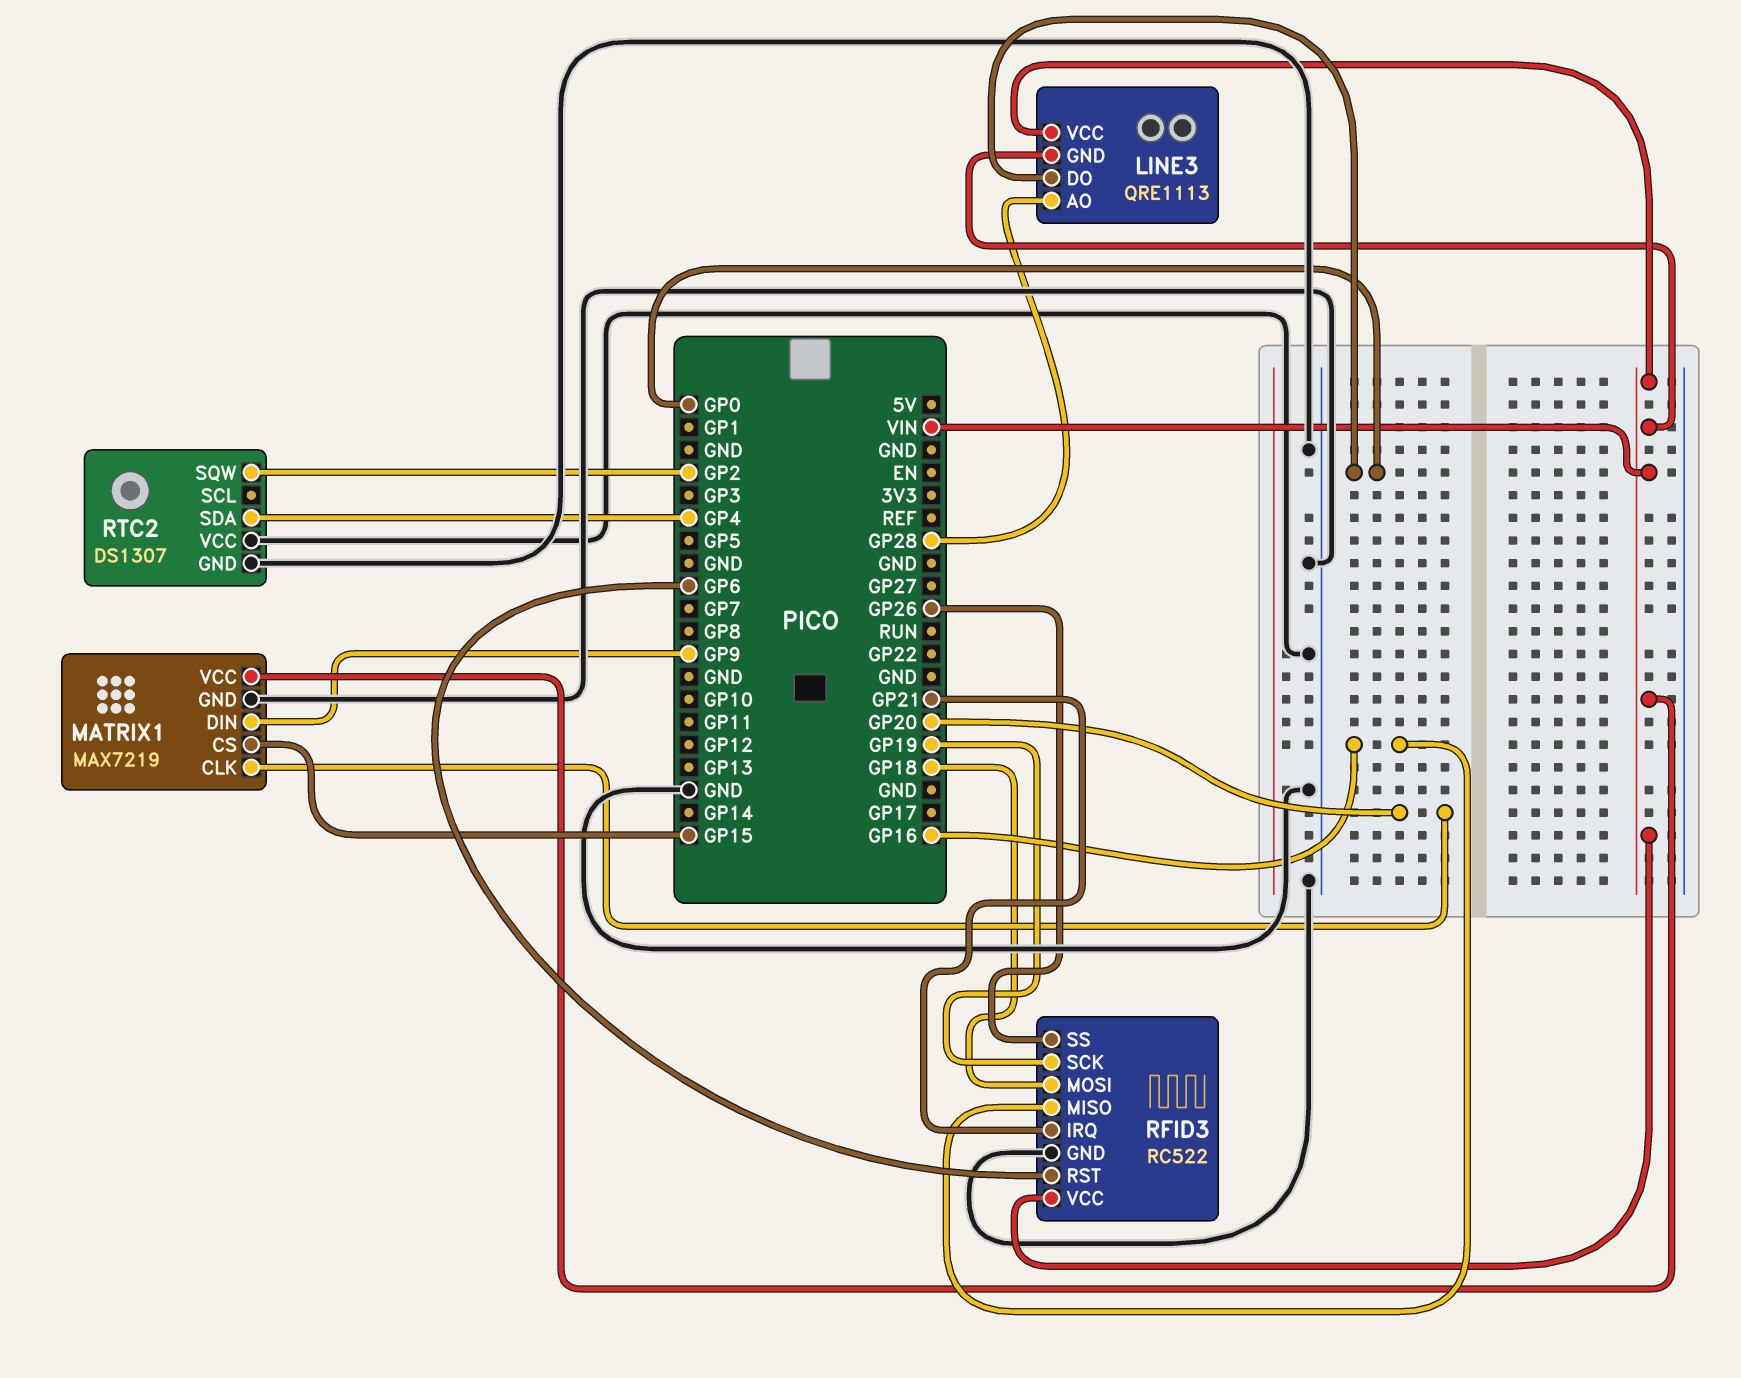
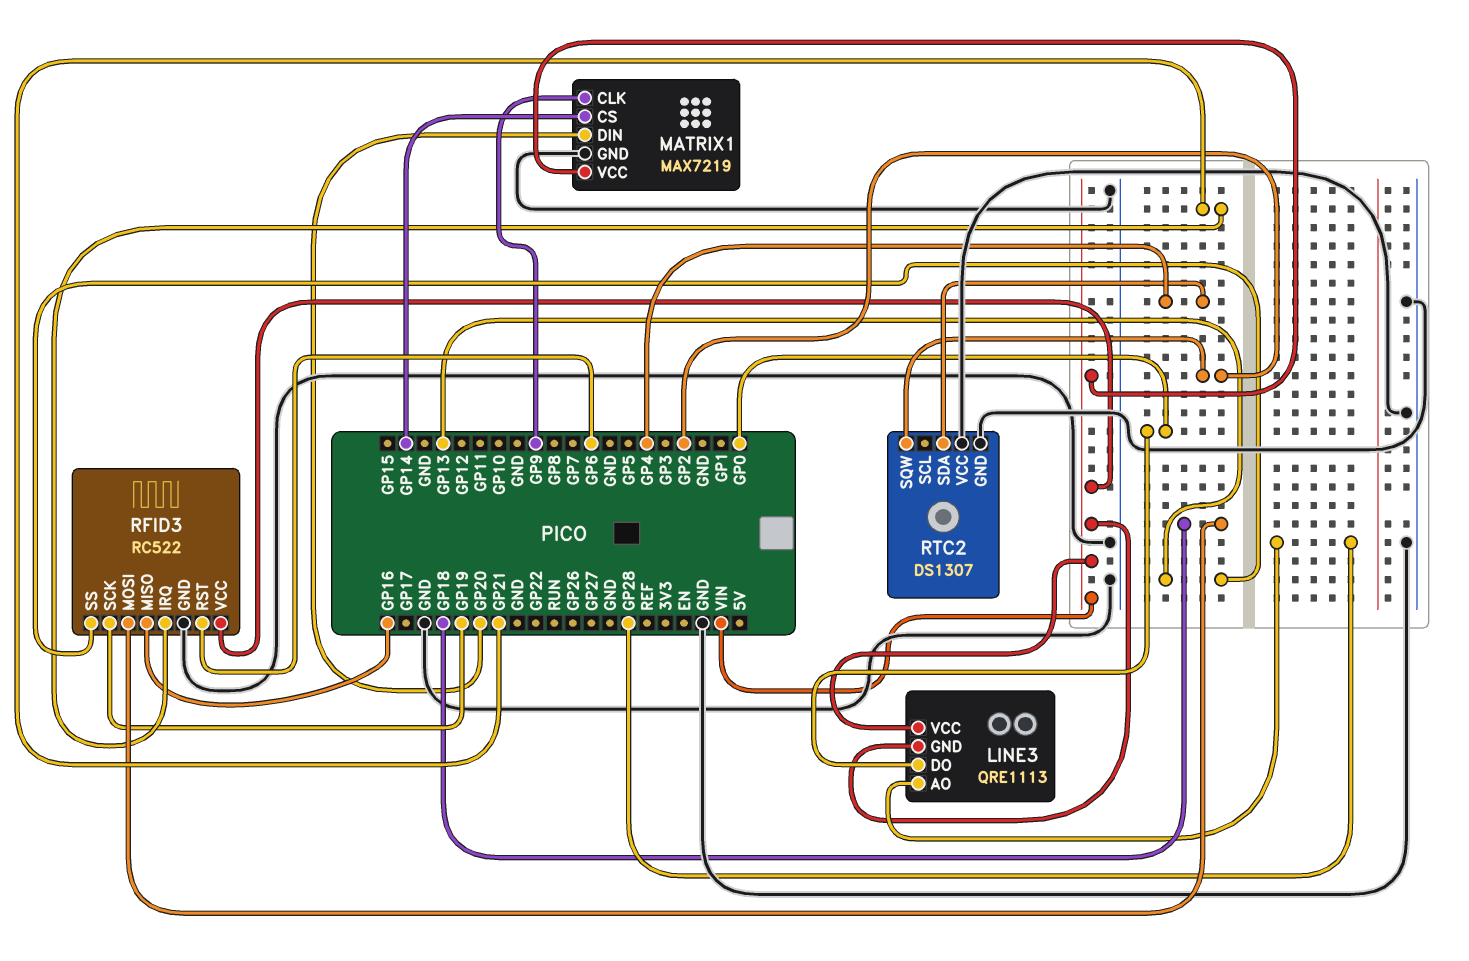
MATRIX1 pin CLK: GP20 -> GP9
MATRIX1 pin CS: GP15 -> GP14
MATRIX1 pin DIN: GP9 -> GP20
RFID3 pin SS: GP26 -> GP13

